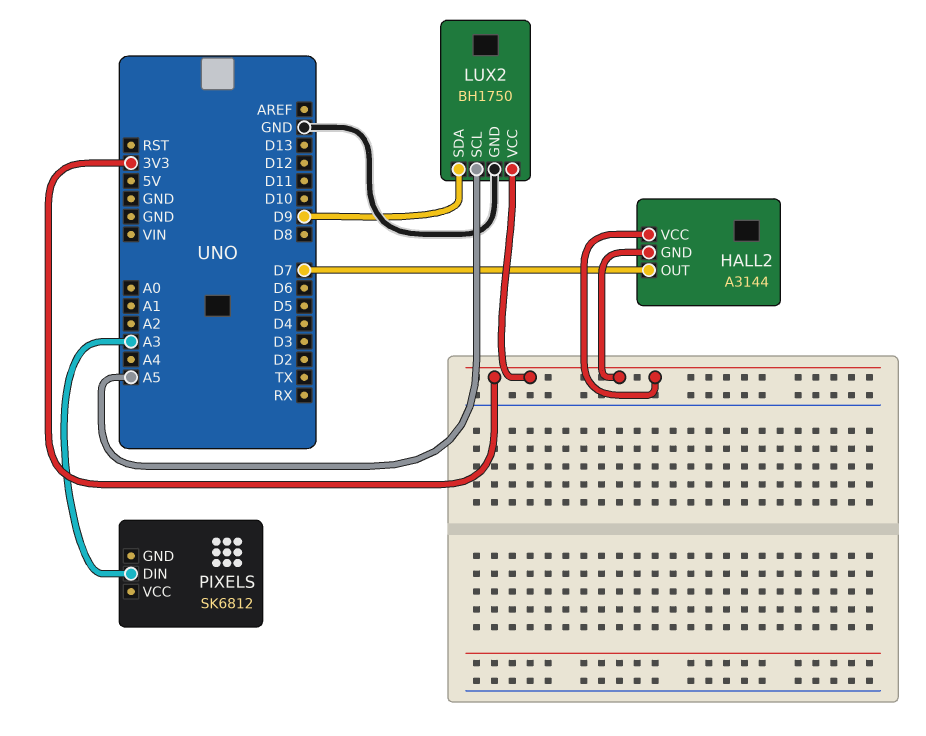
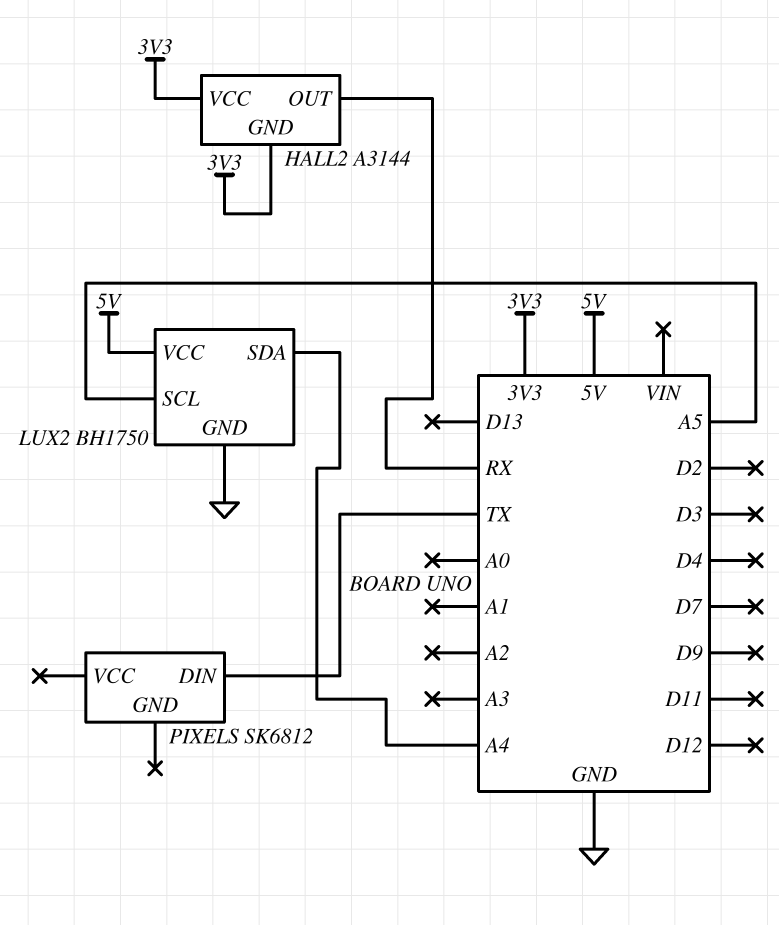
HALL2 pin OUT: D7 -> RX
LUX2 pin SDA: D9 -> A4
LUX2 pin VCC: 3V3 -> 5V
PIXELS pin DIN: A3 -> TX

